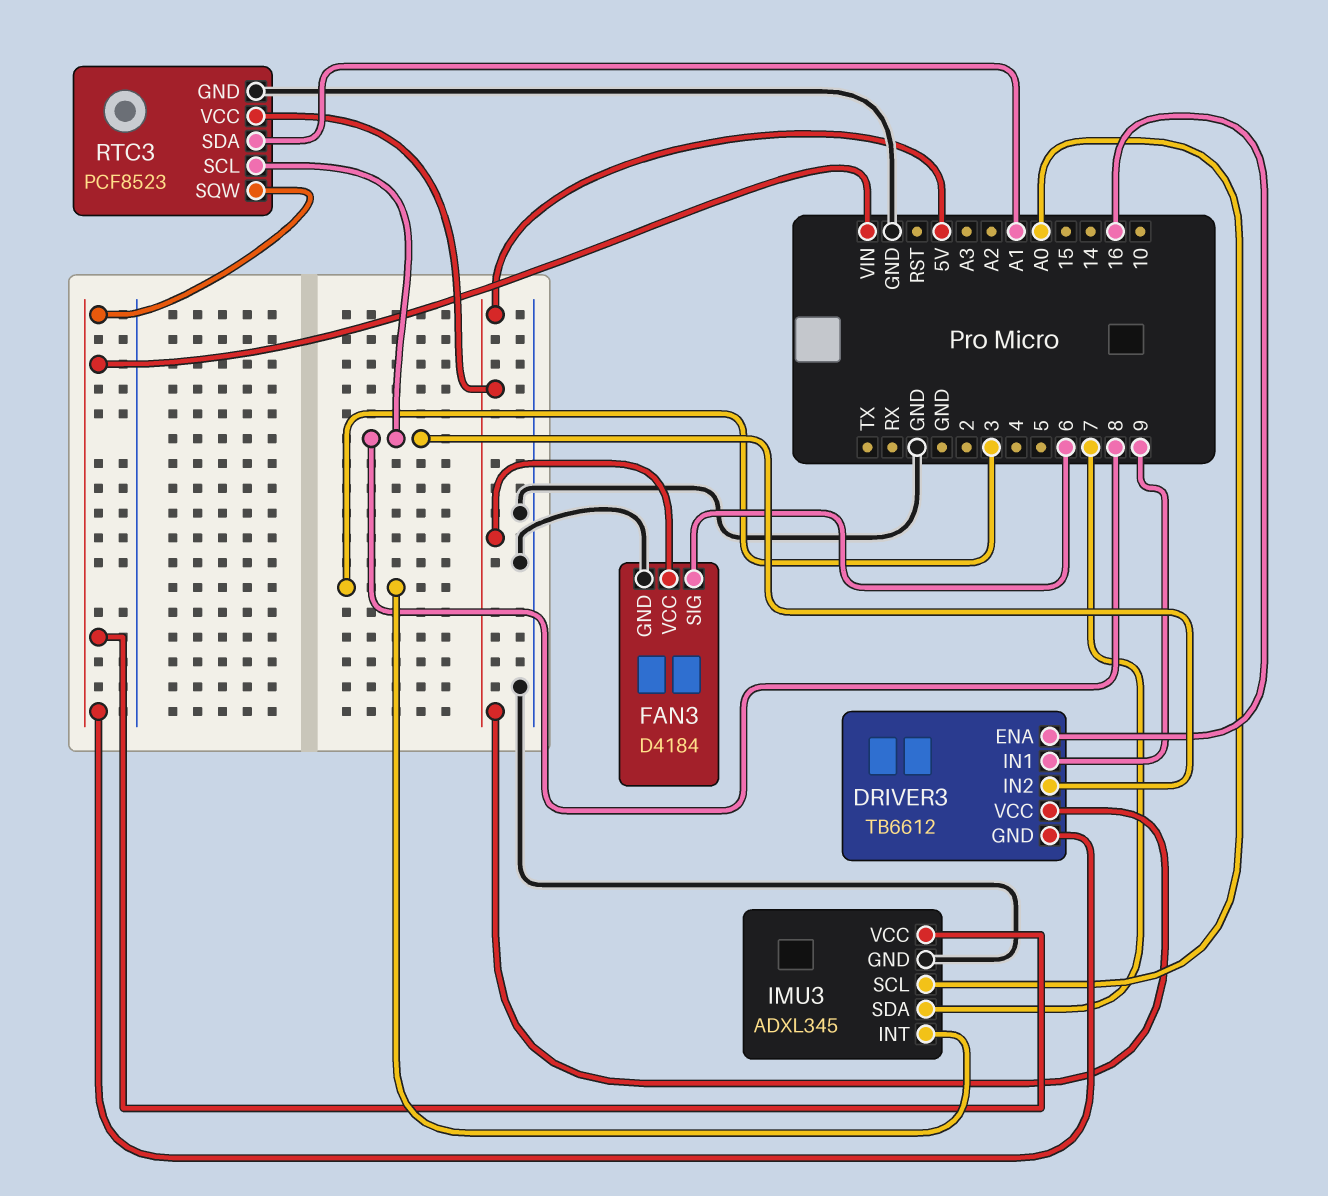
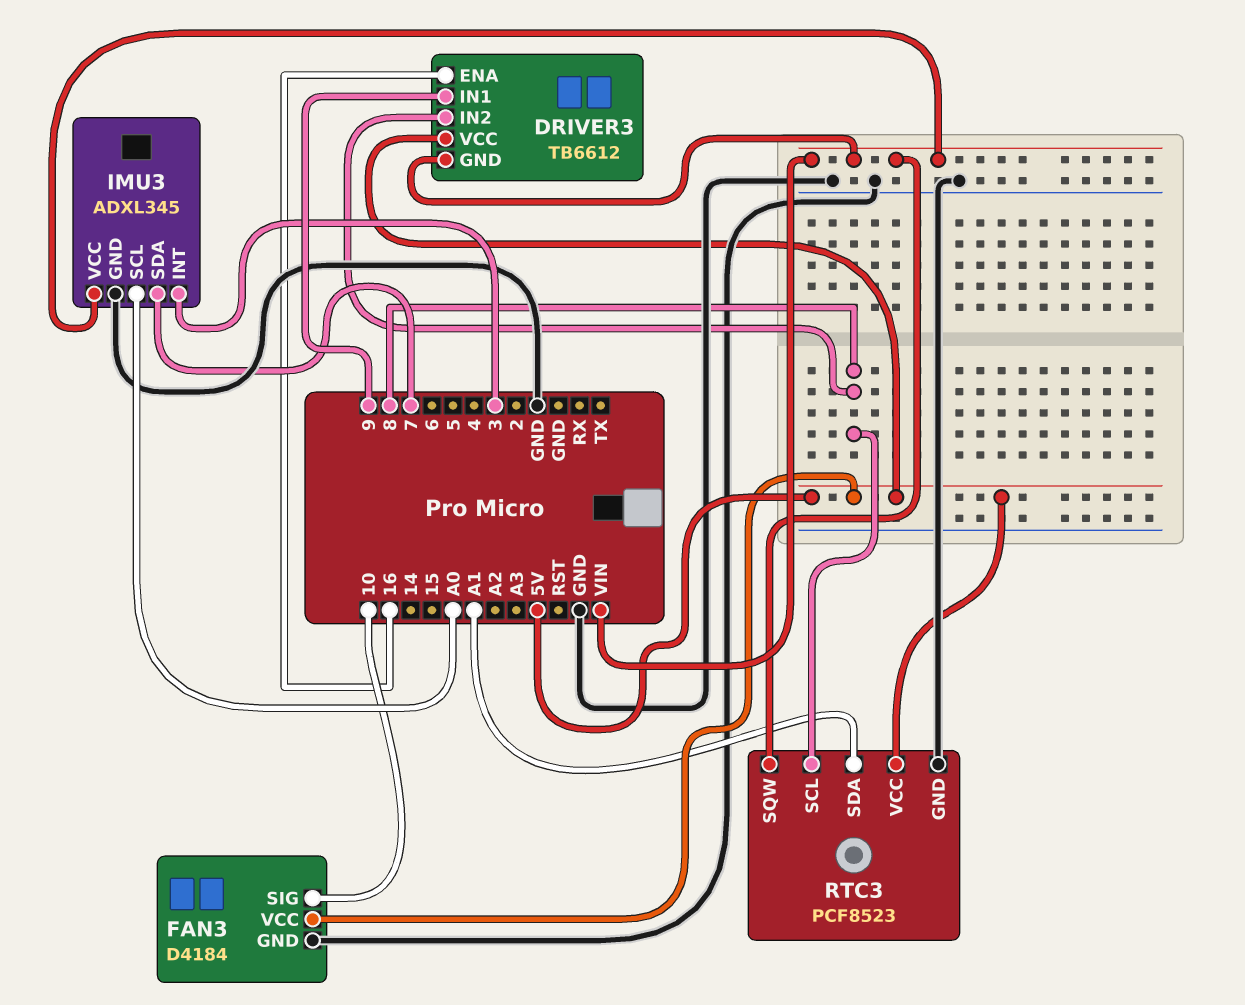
FAN3 pin SIG: 6 -> 10

